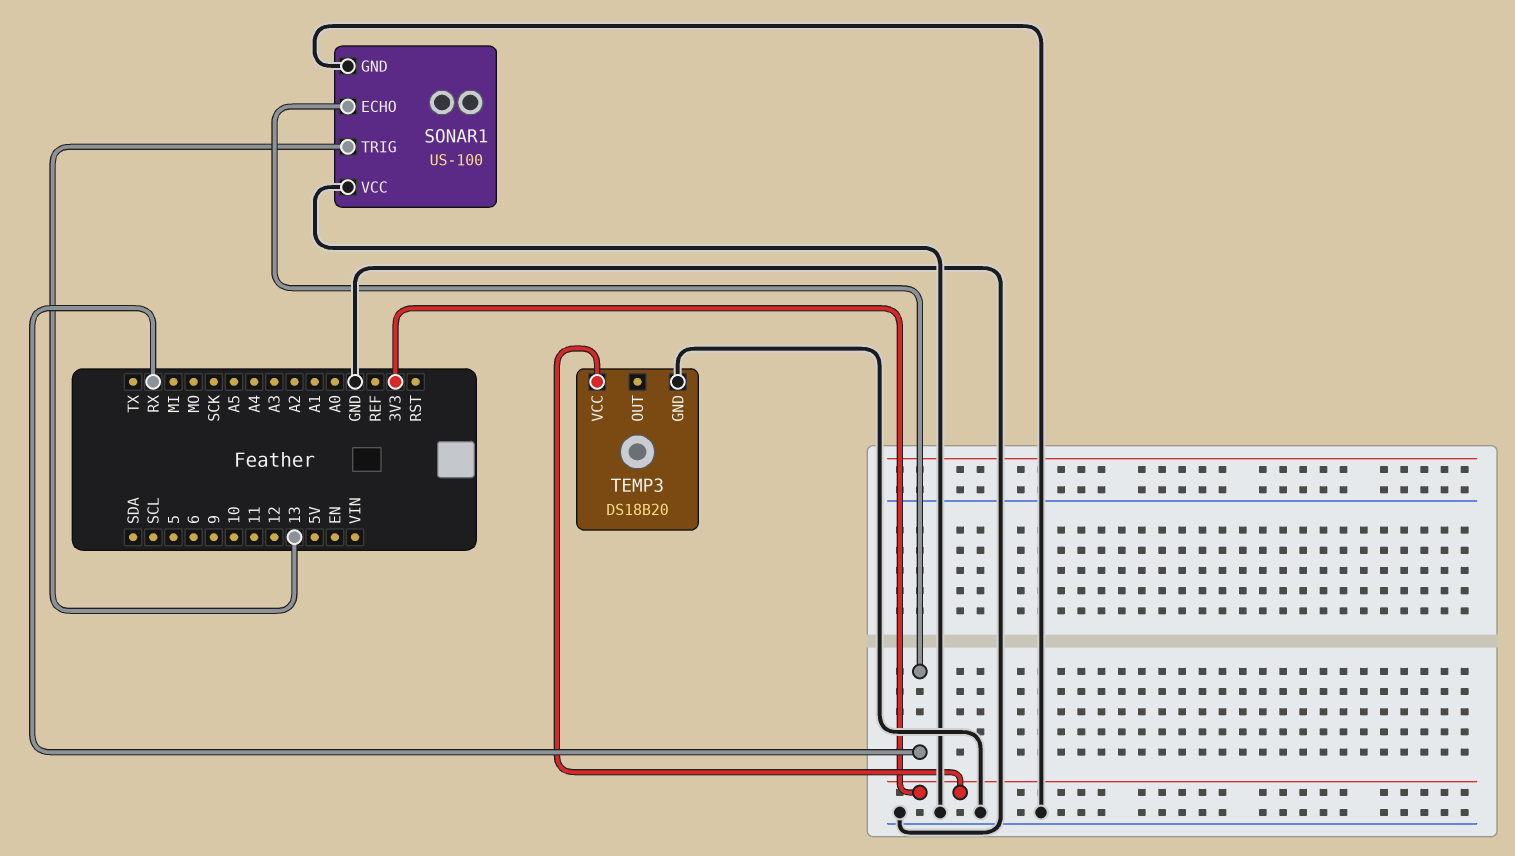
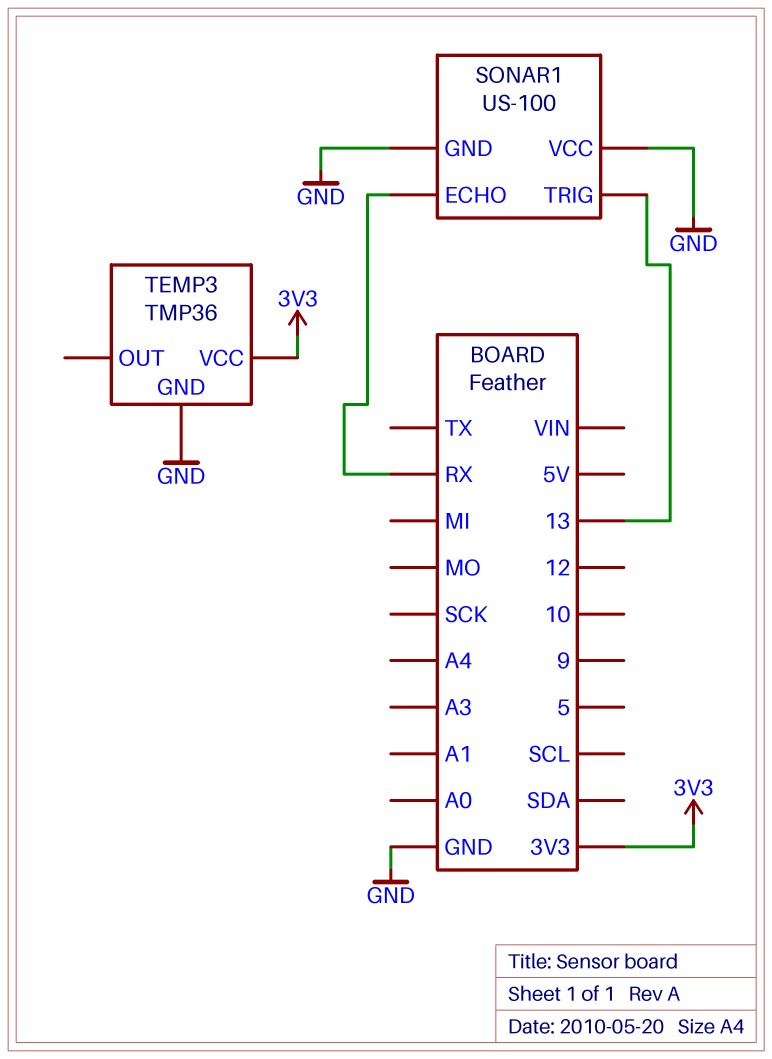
TEMP3: DS18B20 -> TMP36

